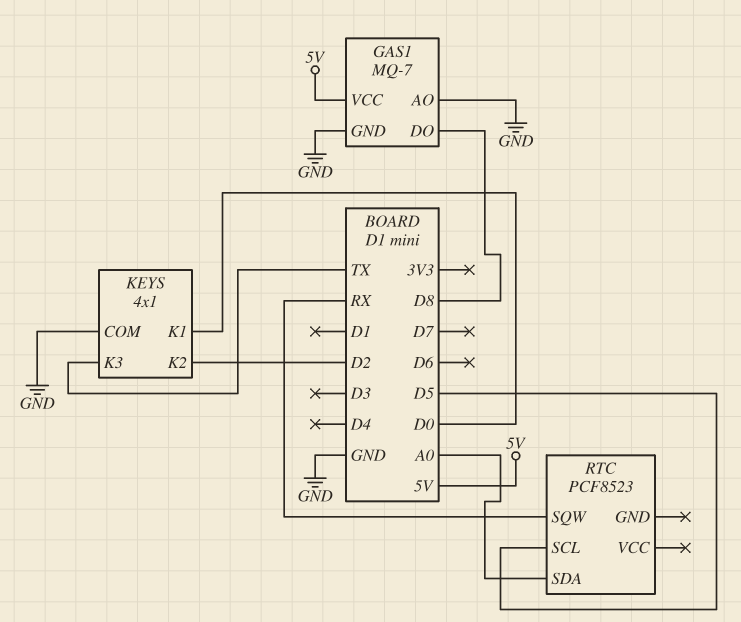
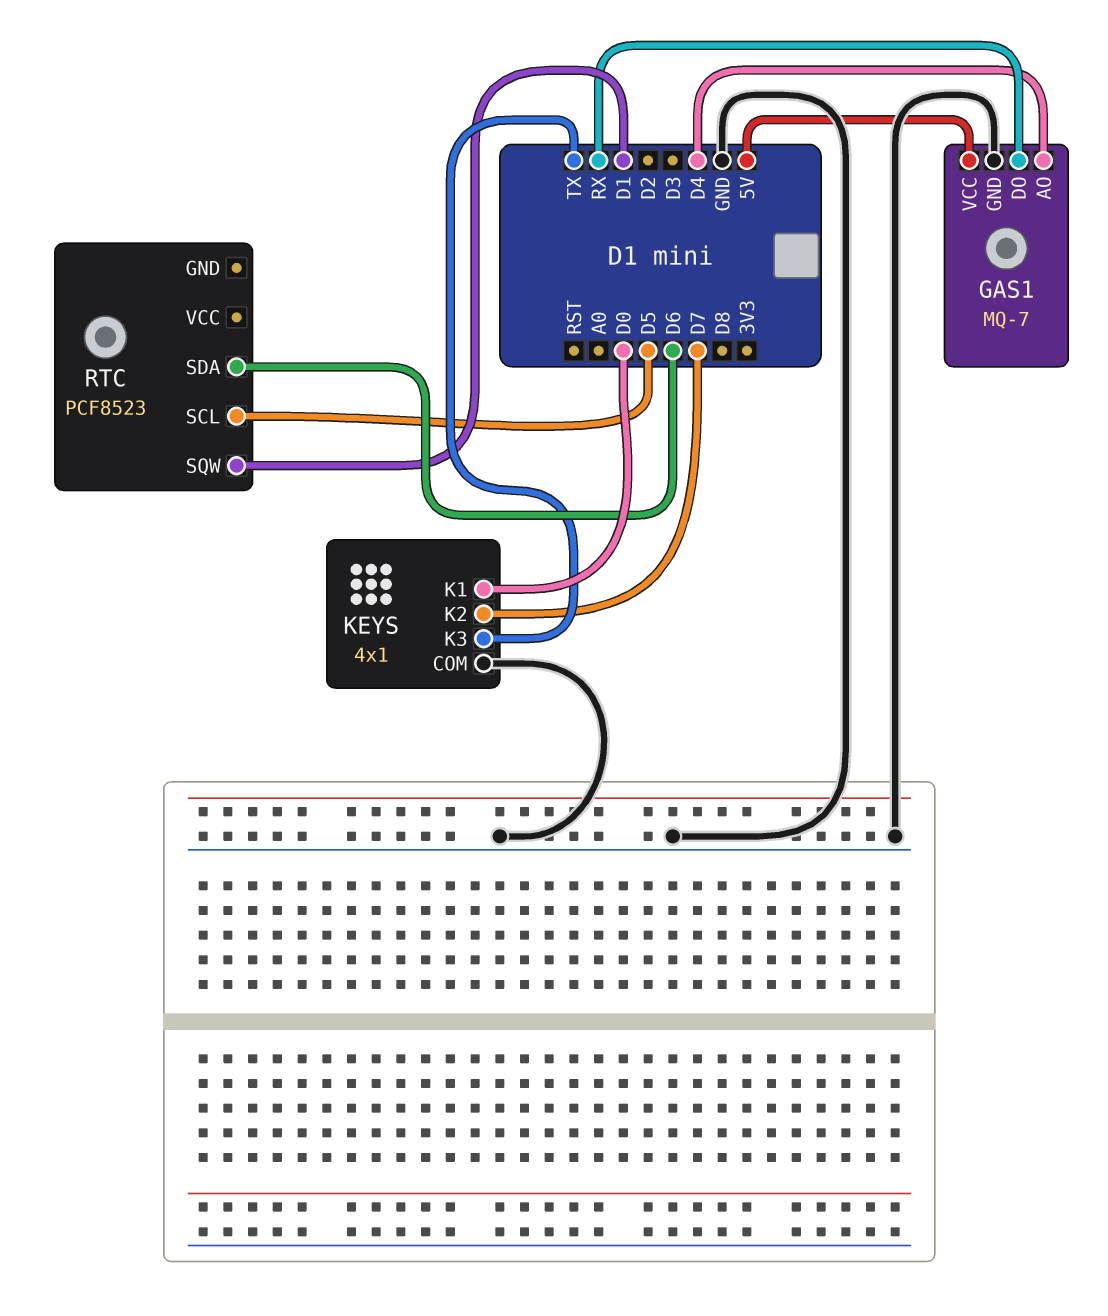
GAS1 pin AO: GND -> D4
GAS1 pin DO: D8 -> RX
KEYS pin K2: D2 -> D7
RTC pin SDA: A0 -> D6
RTC pin SQW: RX -> D1

